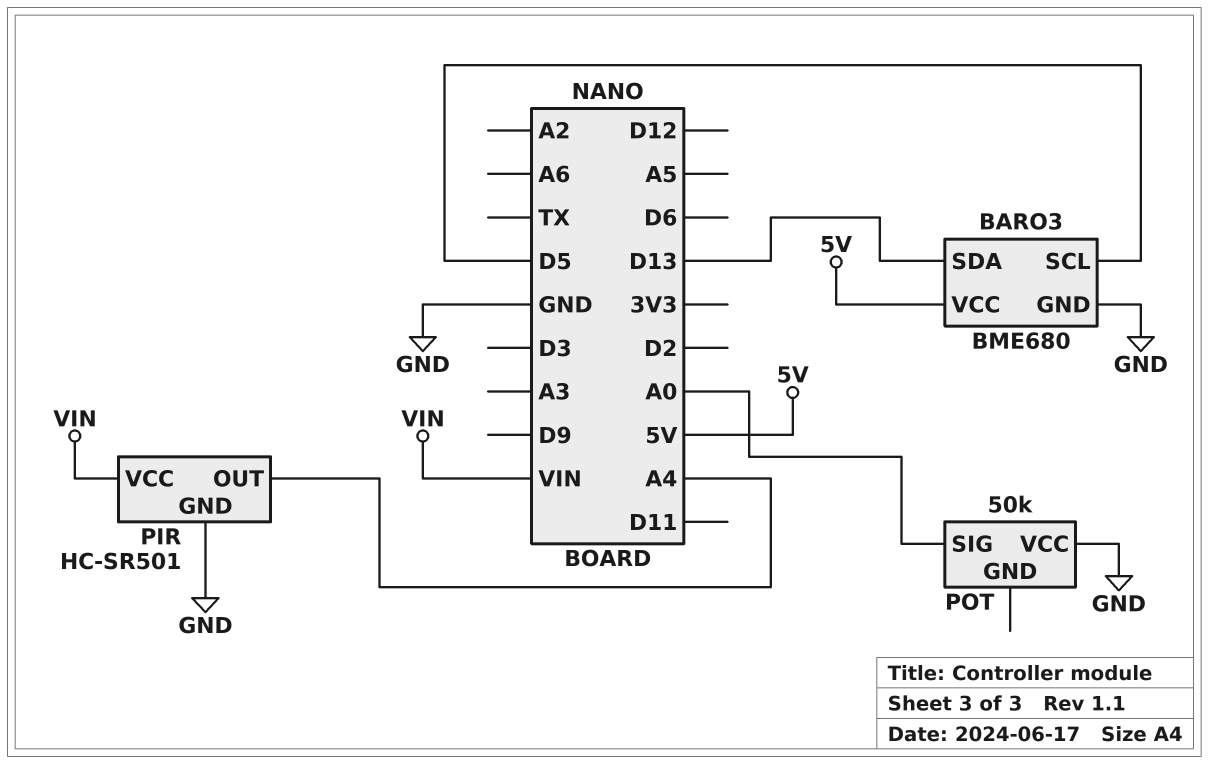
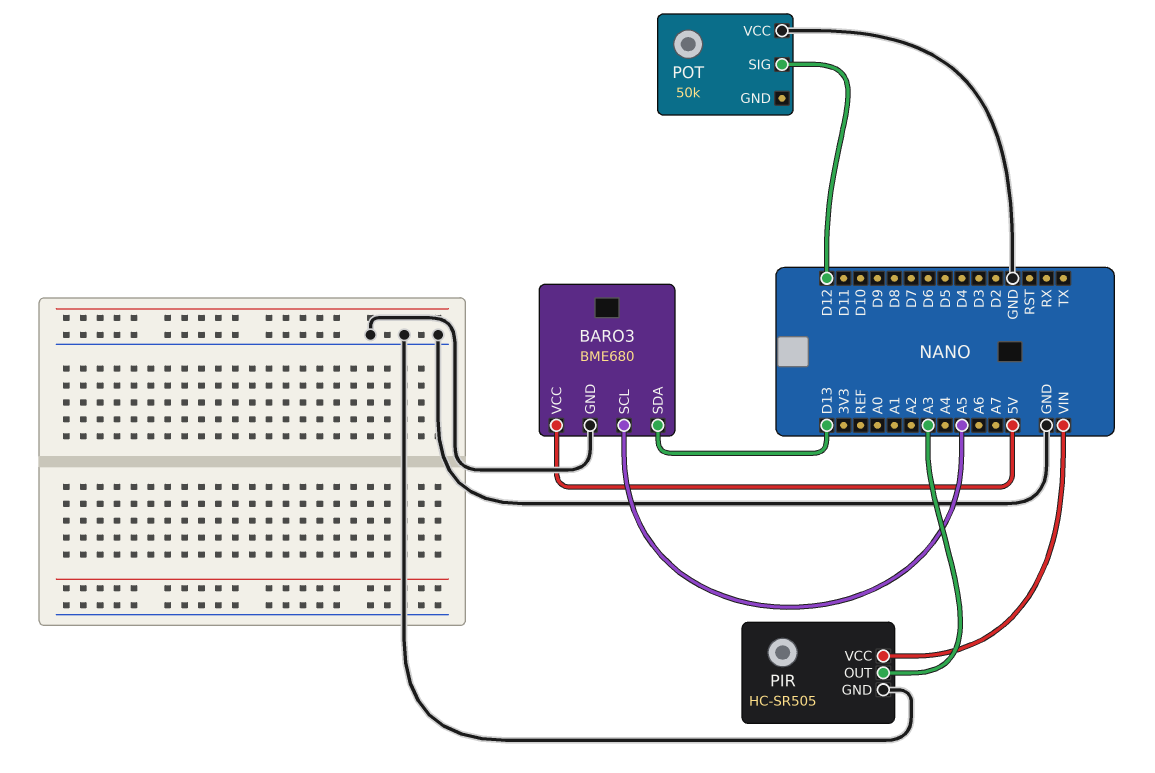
BARO3 pin SCL: D5 -> A5
PIR: HC-SR501 -> HC-SR505
PIR pin OUT: A4 -> A3
POT pin SIG: A0 -> D12

